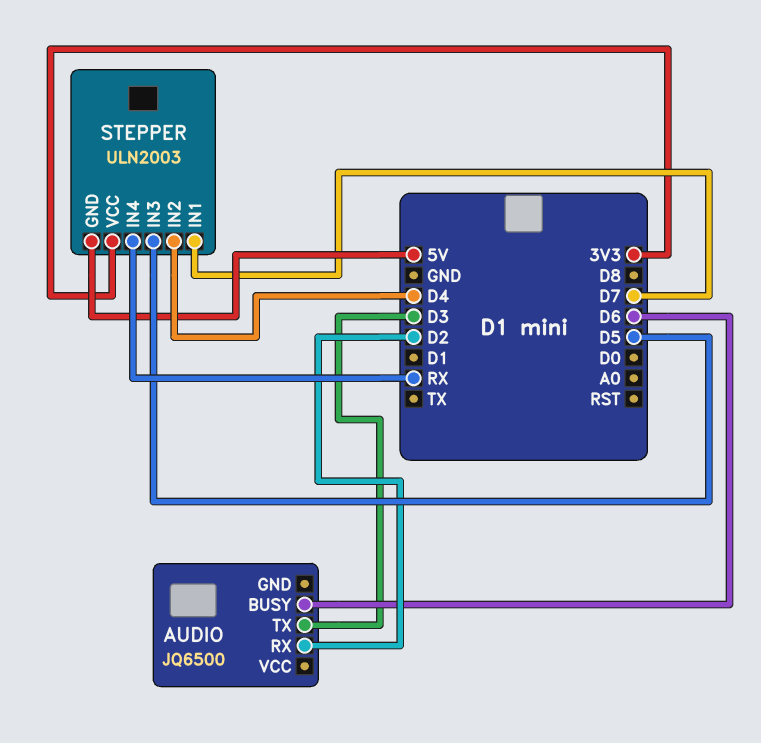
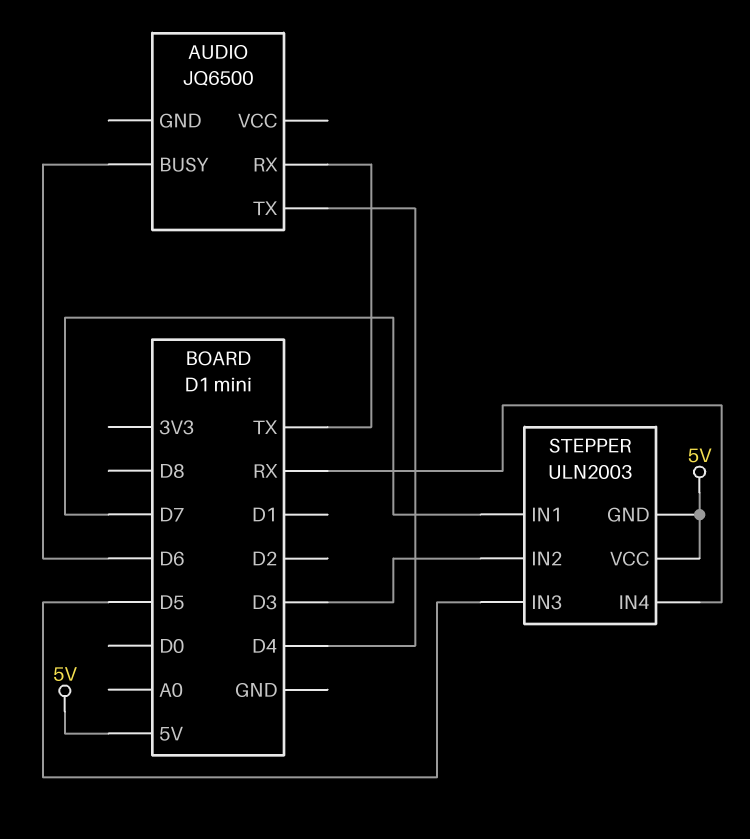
AUDIO pin RX: D2 -> TX
AUDIO pin TX: D3 -> D4
STEPPER pin IN2: D4 -> D3
STEPPER pin VCC: 3V3 -> 5V

